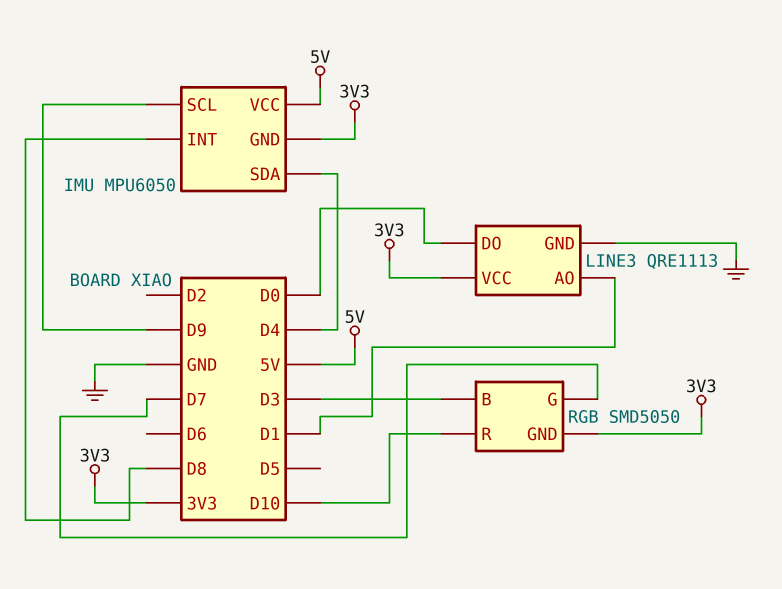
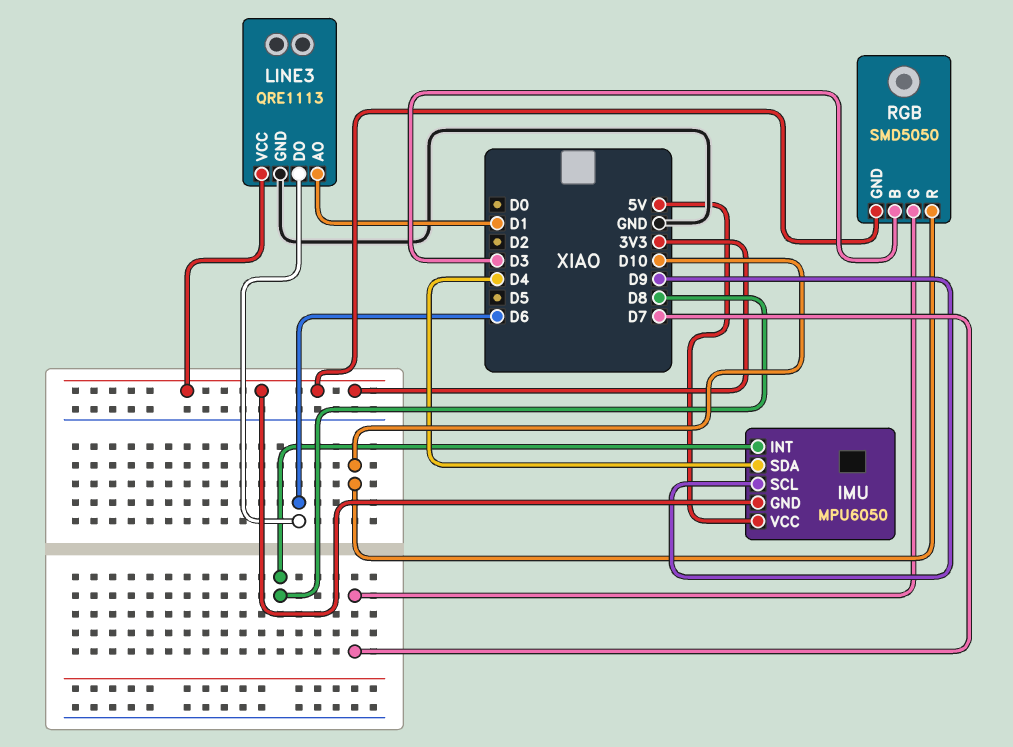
LINE3 pin DO: D0 -> D6

